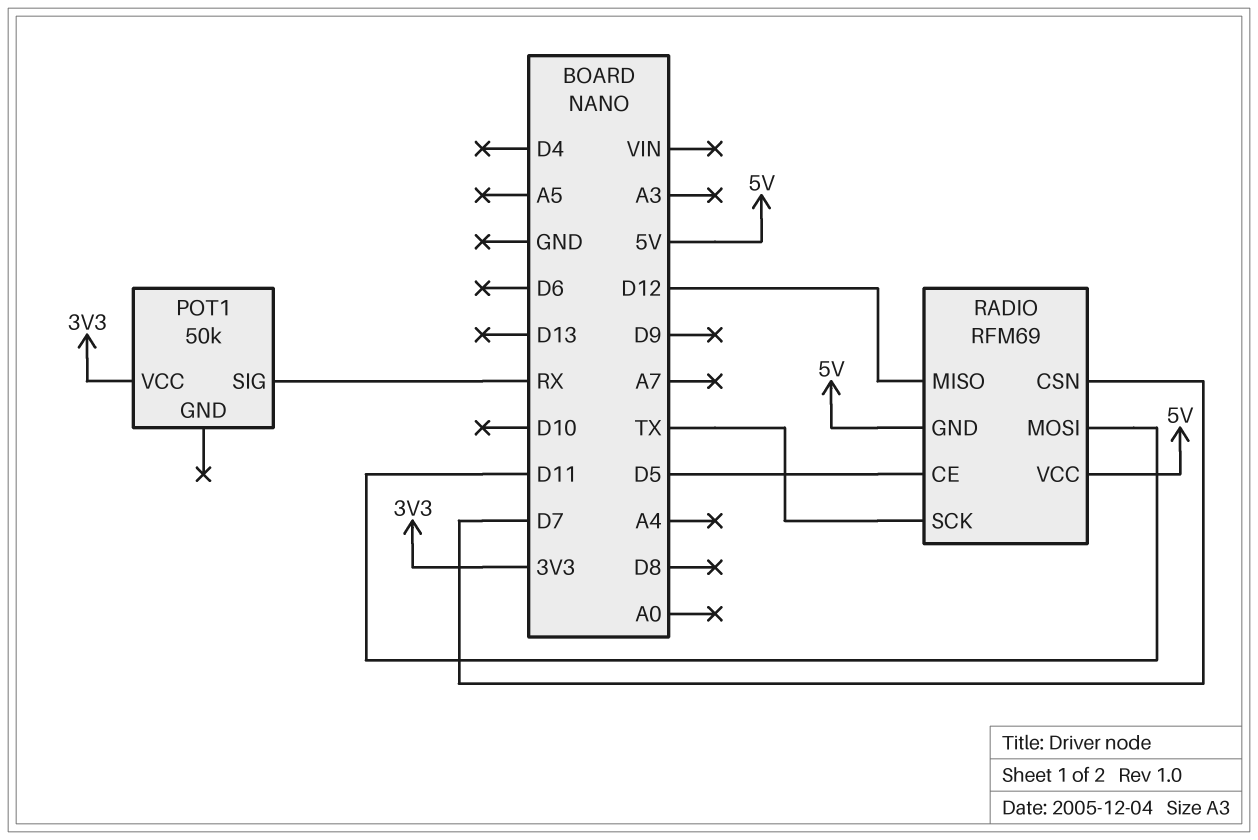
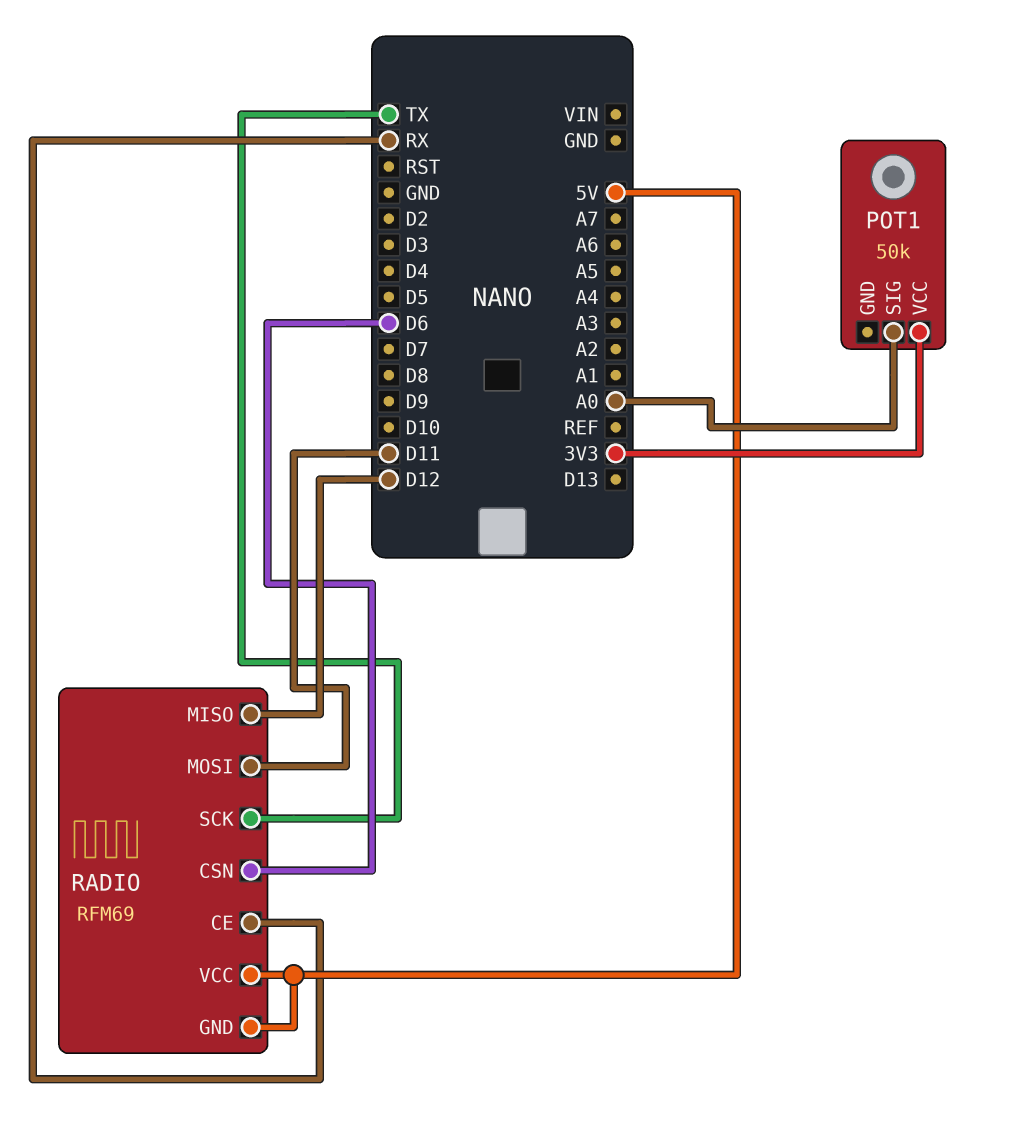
POT1 pin SIG: RX -> A0
RADIO pin CE: D5 -> RX
RADIO pin CSN: D7 -> D6

